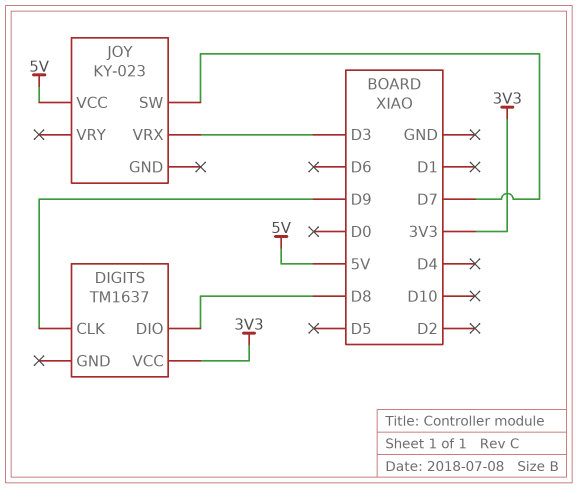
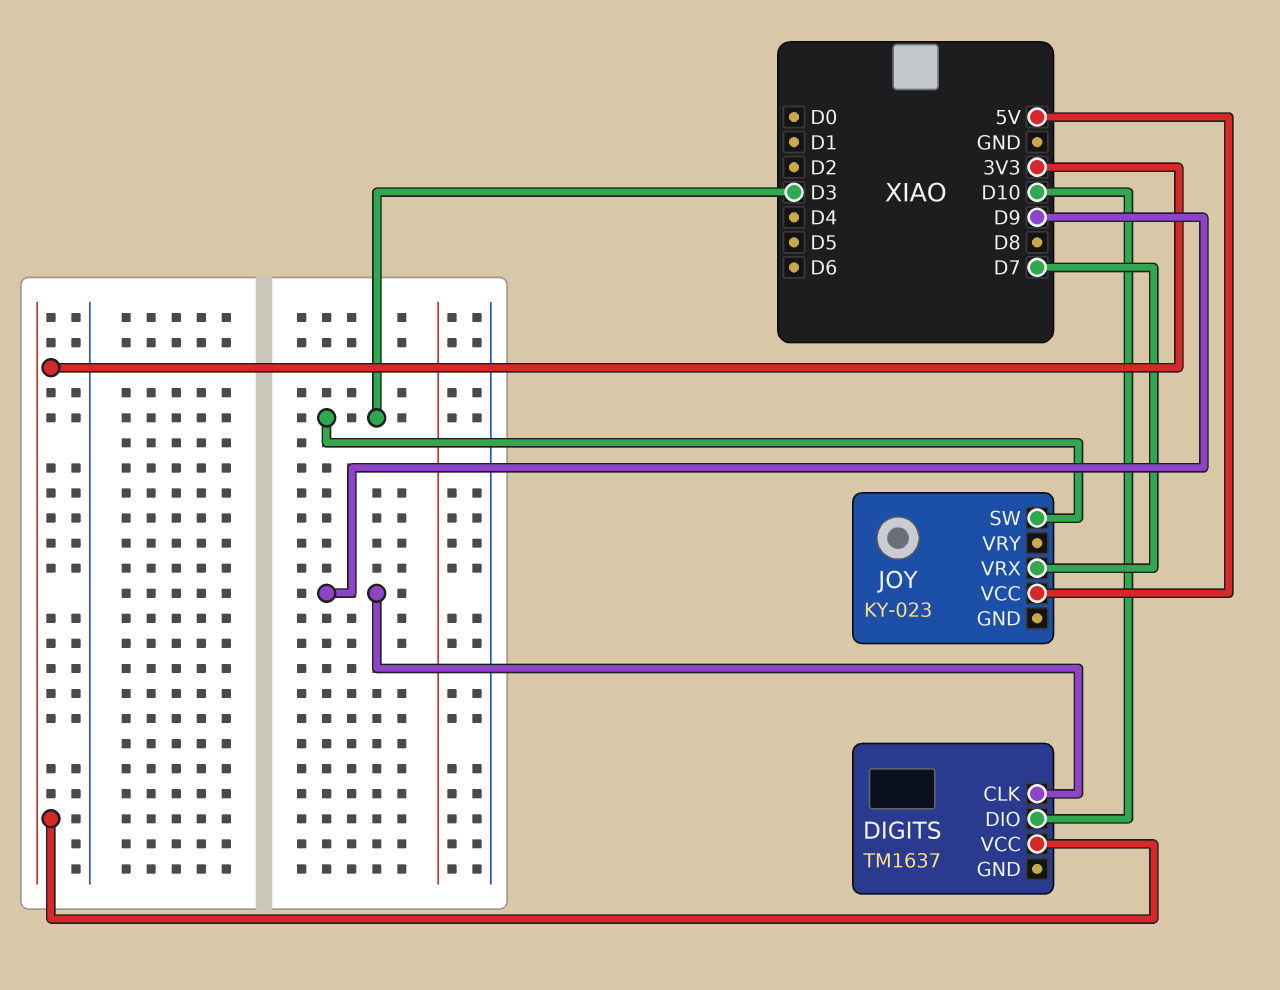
DIGITS pin DIO: D8 -> D10
JOY pin SW: D7 -> D3
JOY pin VRX: D3 -> D7

